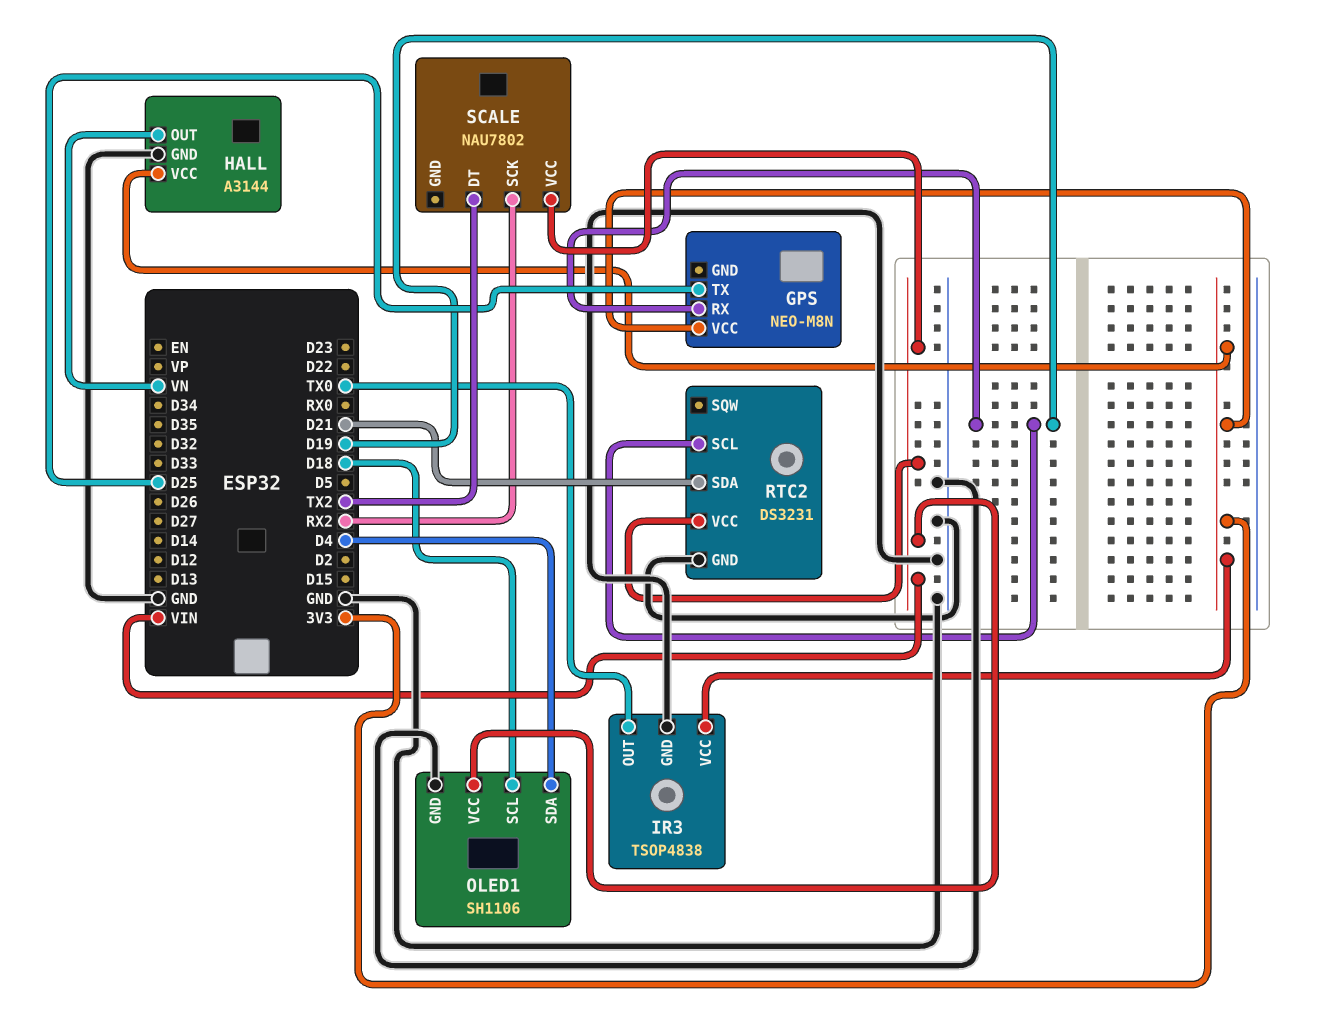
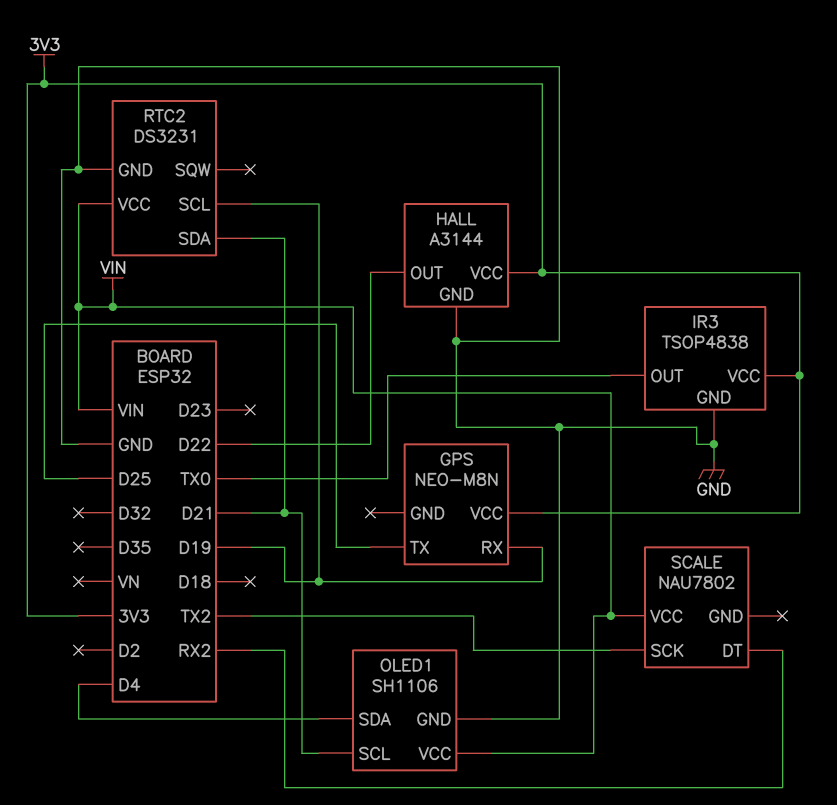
HALL pin OUT: VN -> D22
OLED1 pin SCL: D18 -> D21
SCALE pin DT: TX2 -> RX2
SCALE pin SCK: RX2 -> TX2

